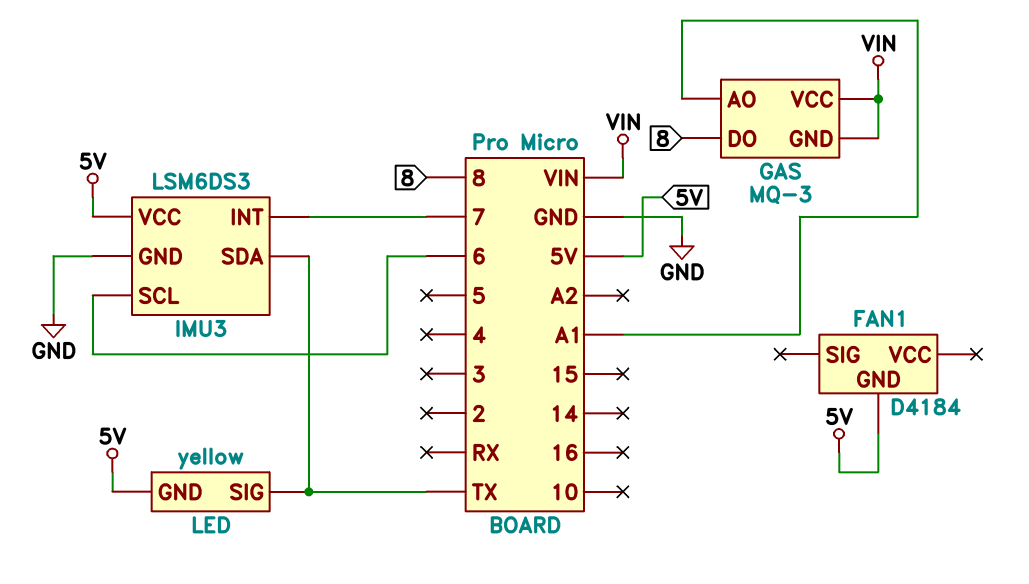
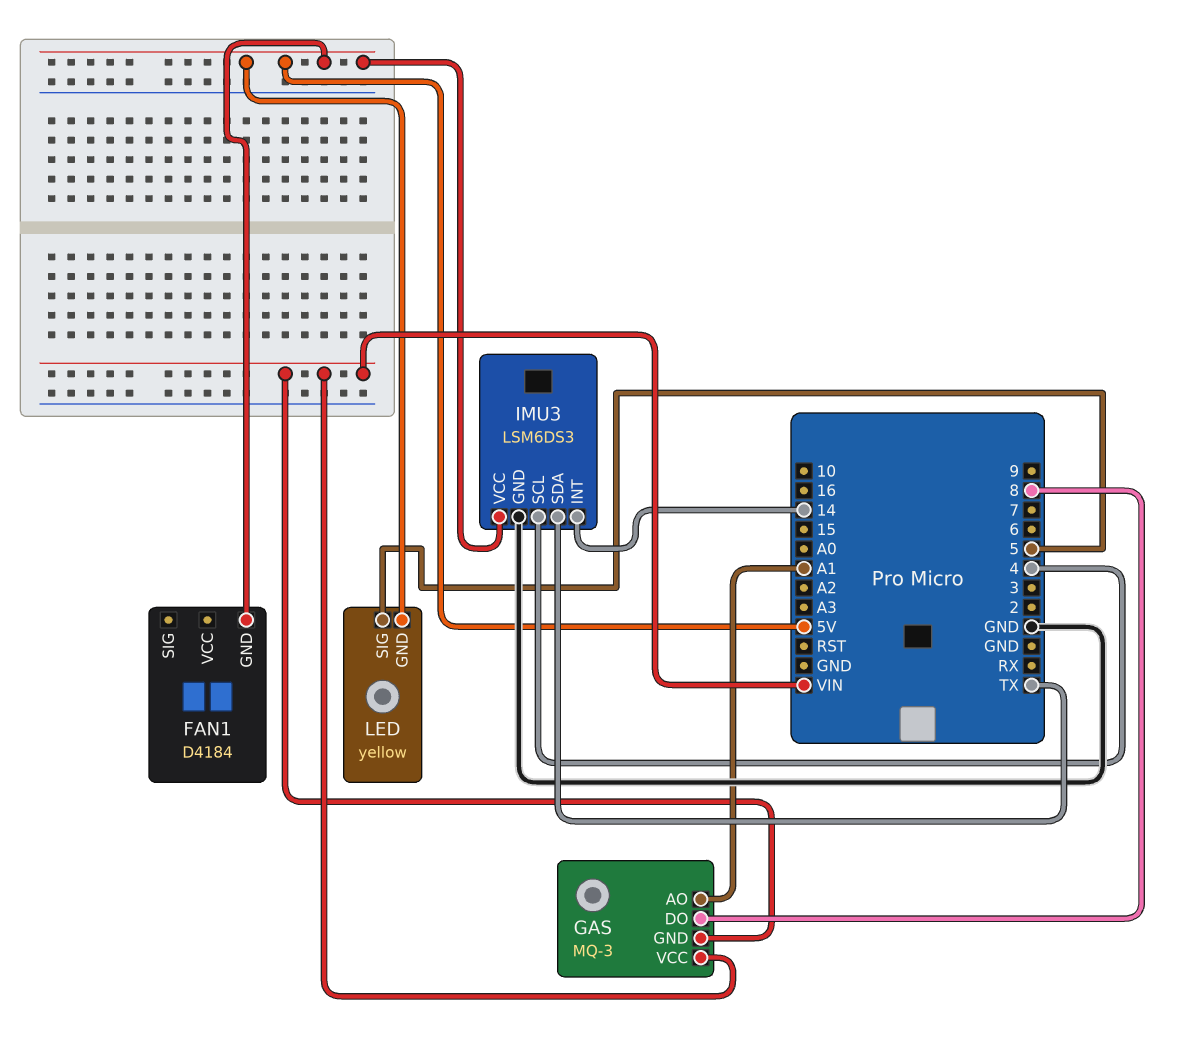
IMU3 pin INT: 7 -> 14
IMU3 pin SCL: 6 -> 4
LED pin SIG: TX -> 5

